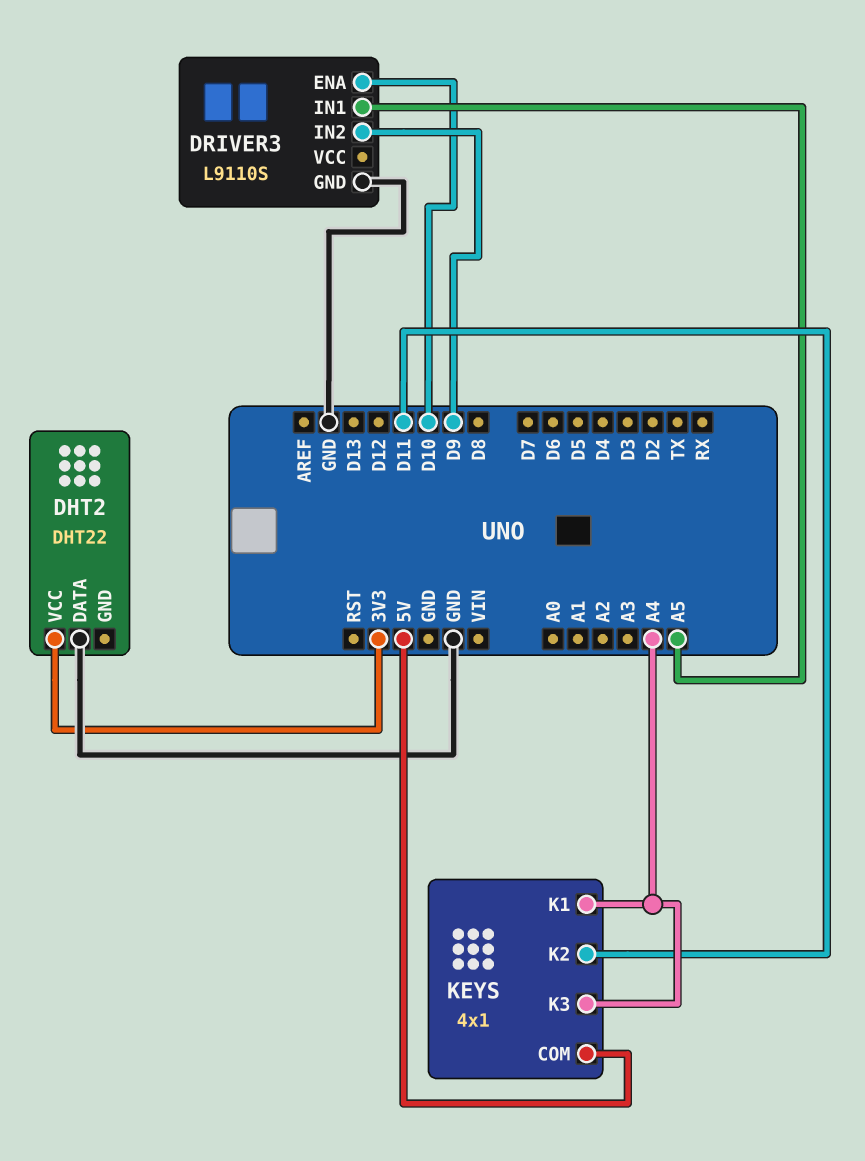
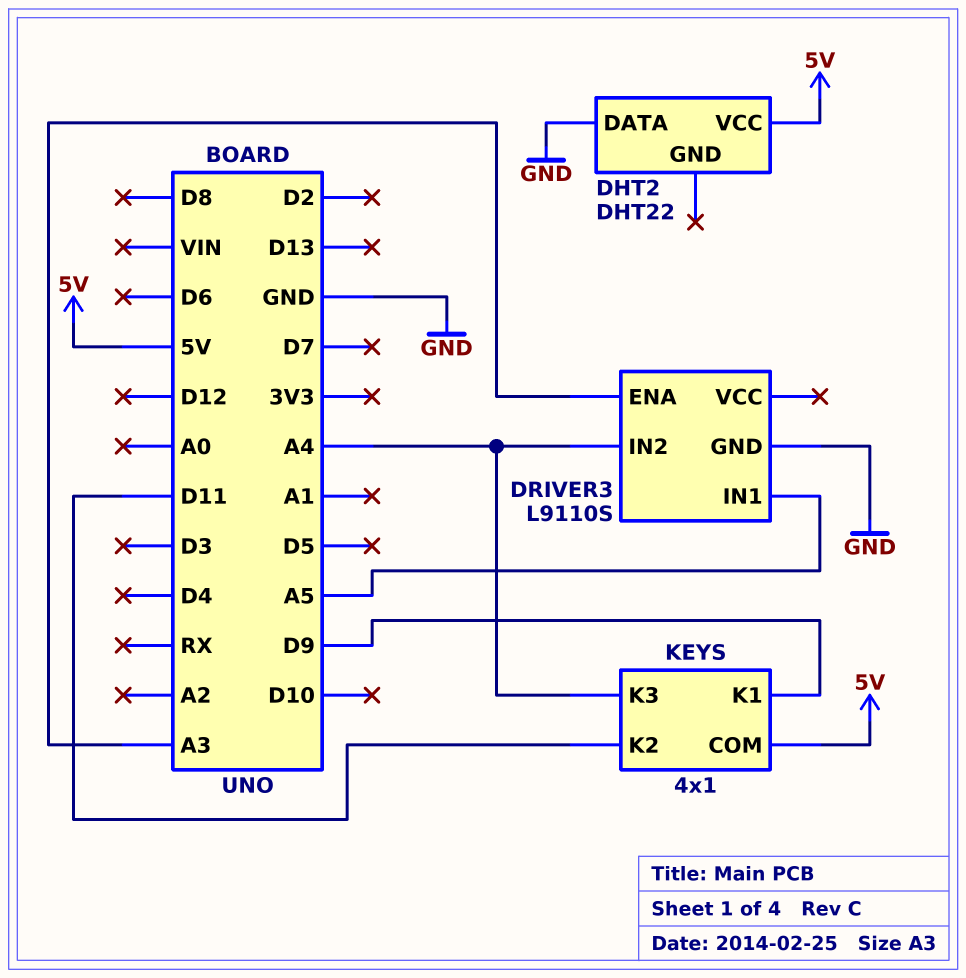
DHT2 pin VCC: 3V3 -> 5V
DRIVER3 pin ENA: D10 -> A3
DRIVER3 pin IN2: D9 -> A4
KEYS pin K1: A4 -> D9

